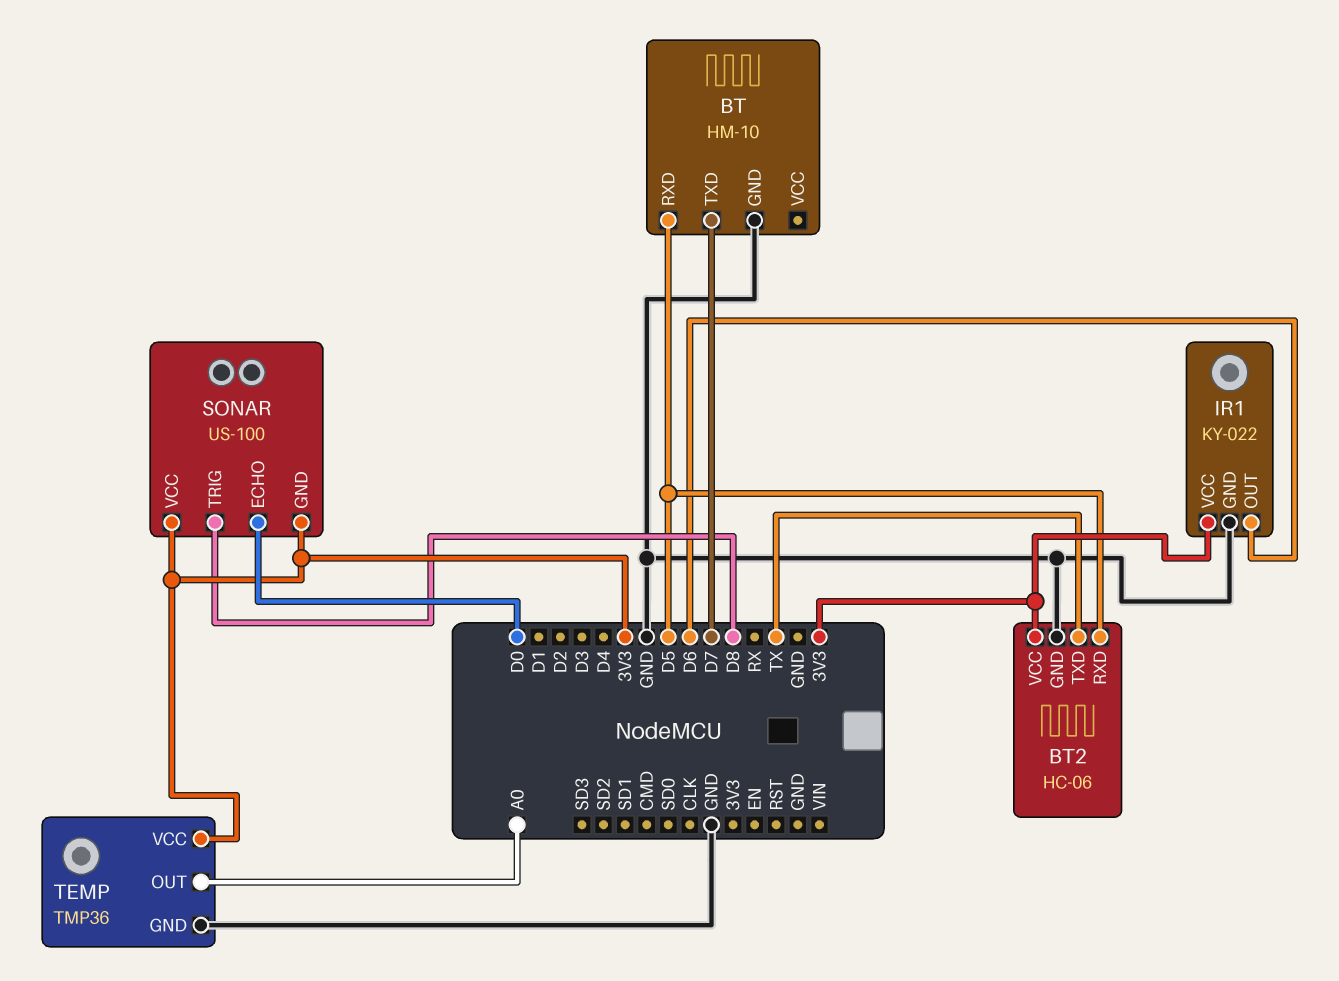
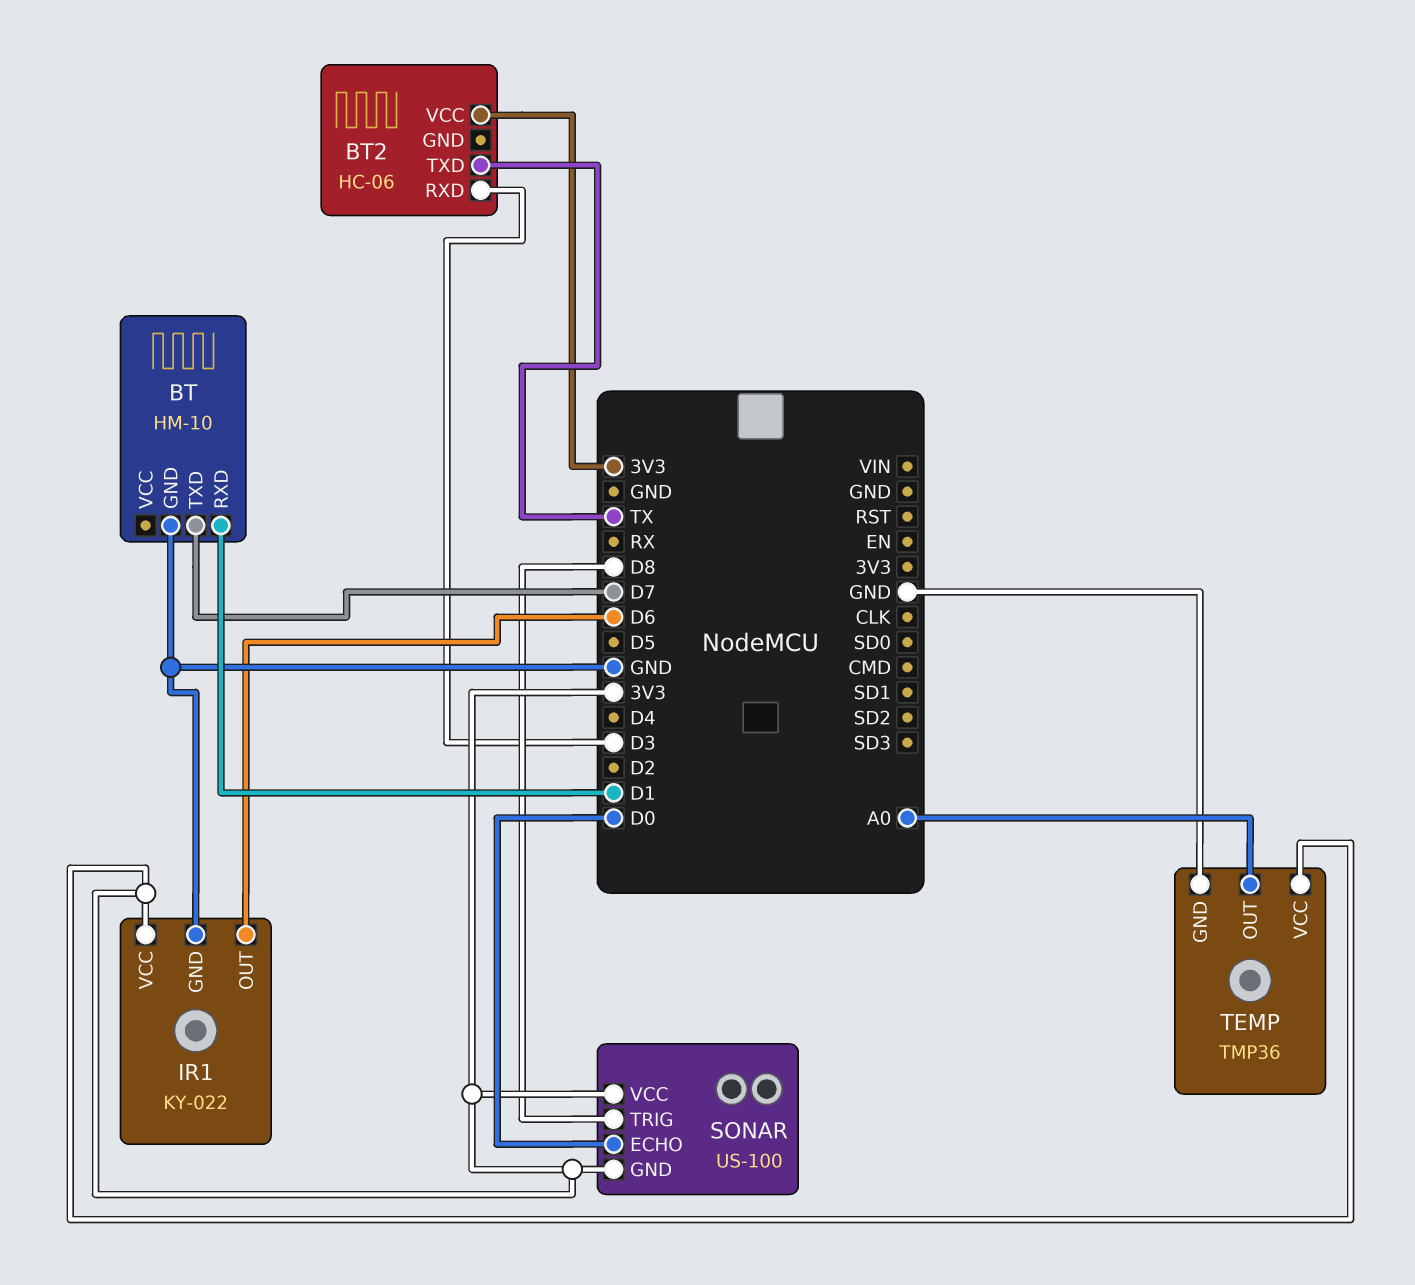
BT pin RXD: D5 -> D1
BT2 pin GND: GND -> none
BT2 pin RXD: D5 -> D3

